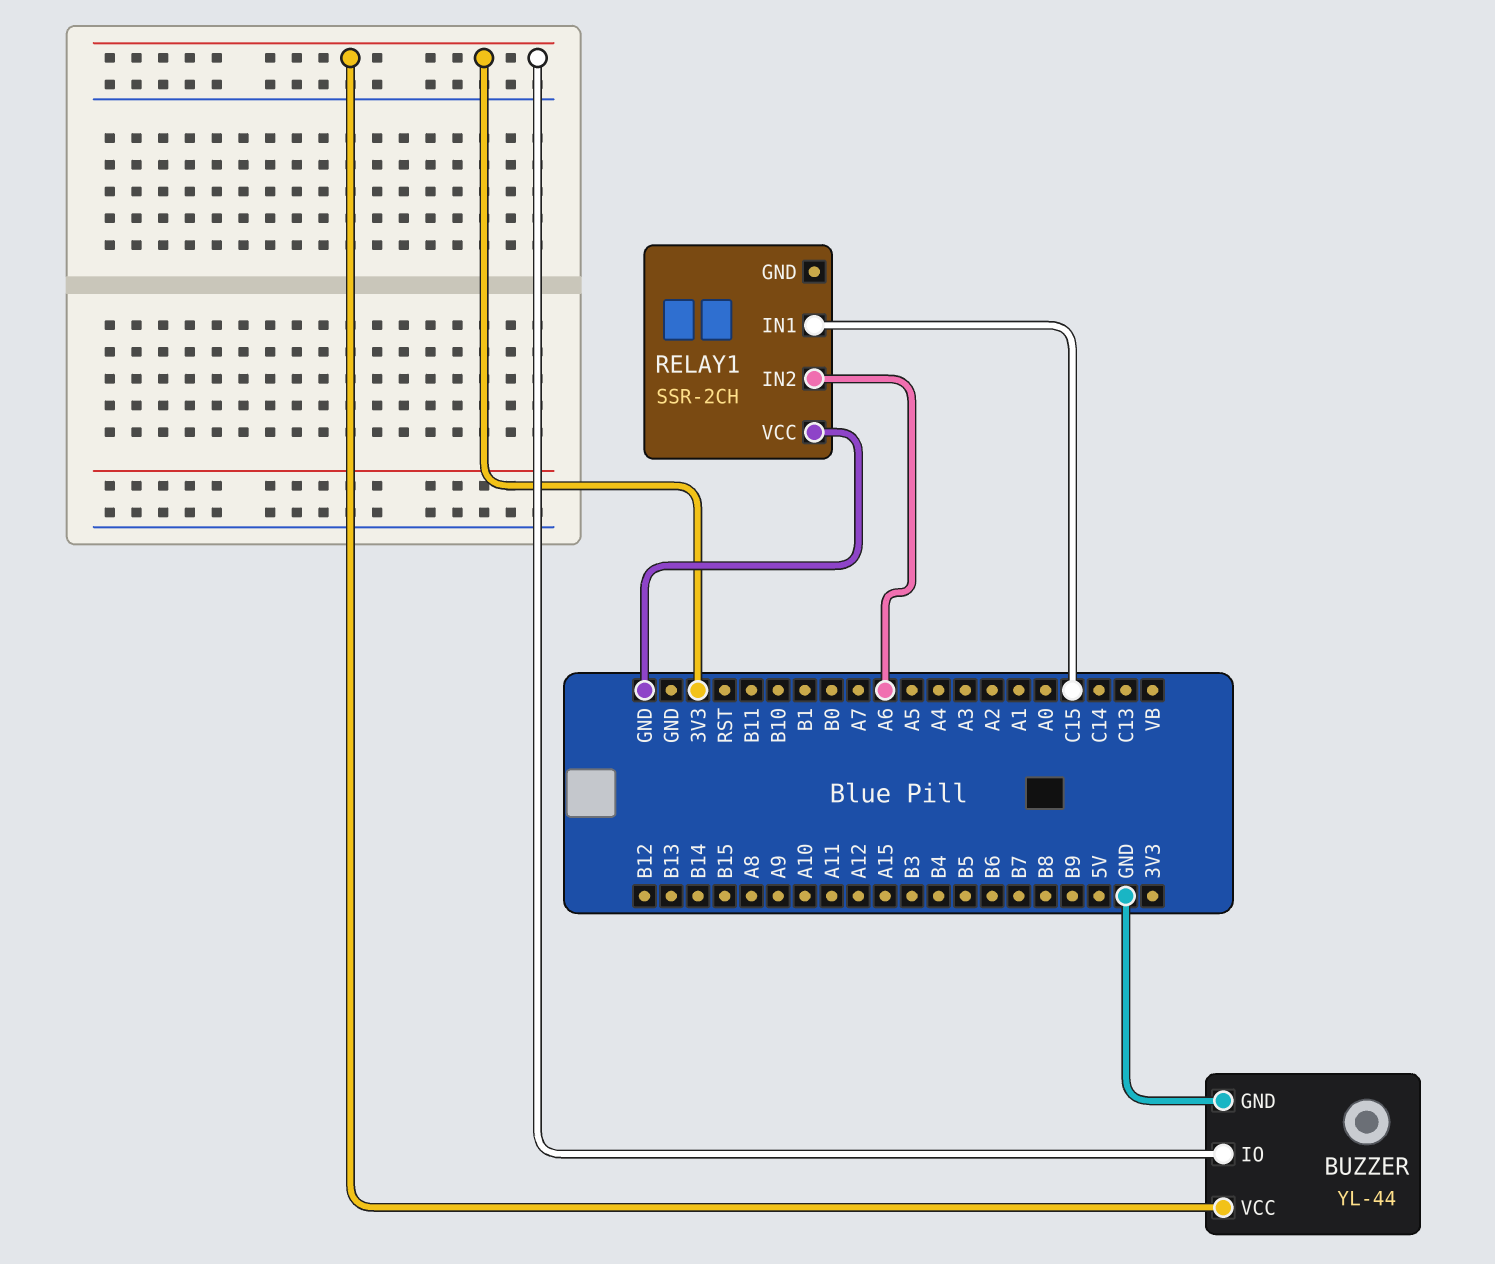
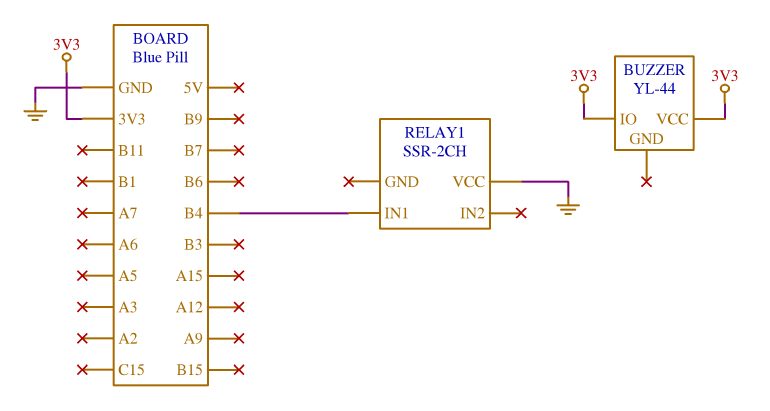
BUZZER pin GND: GND -> none
RELAY1 pin IN1: C15 -> B4
RELAY1 pin IN2: A6 -> none

